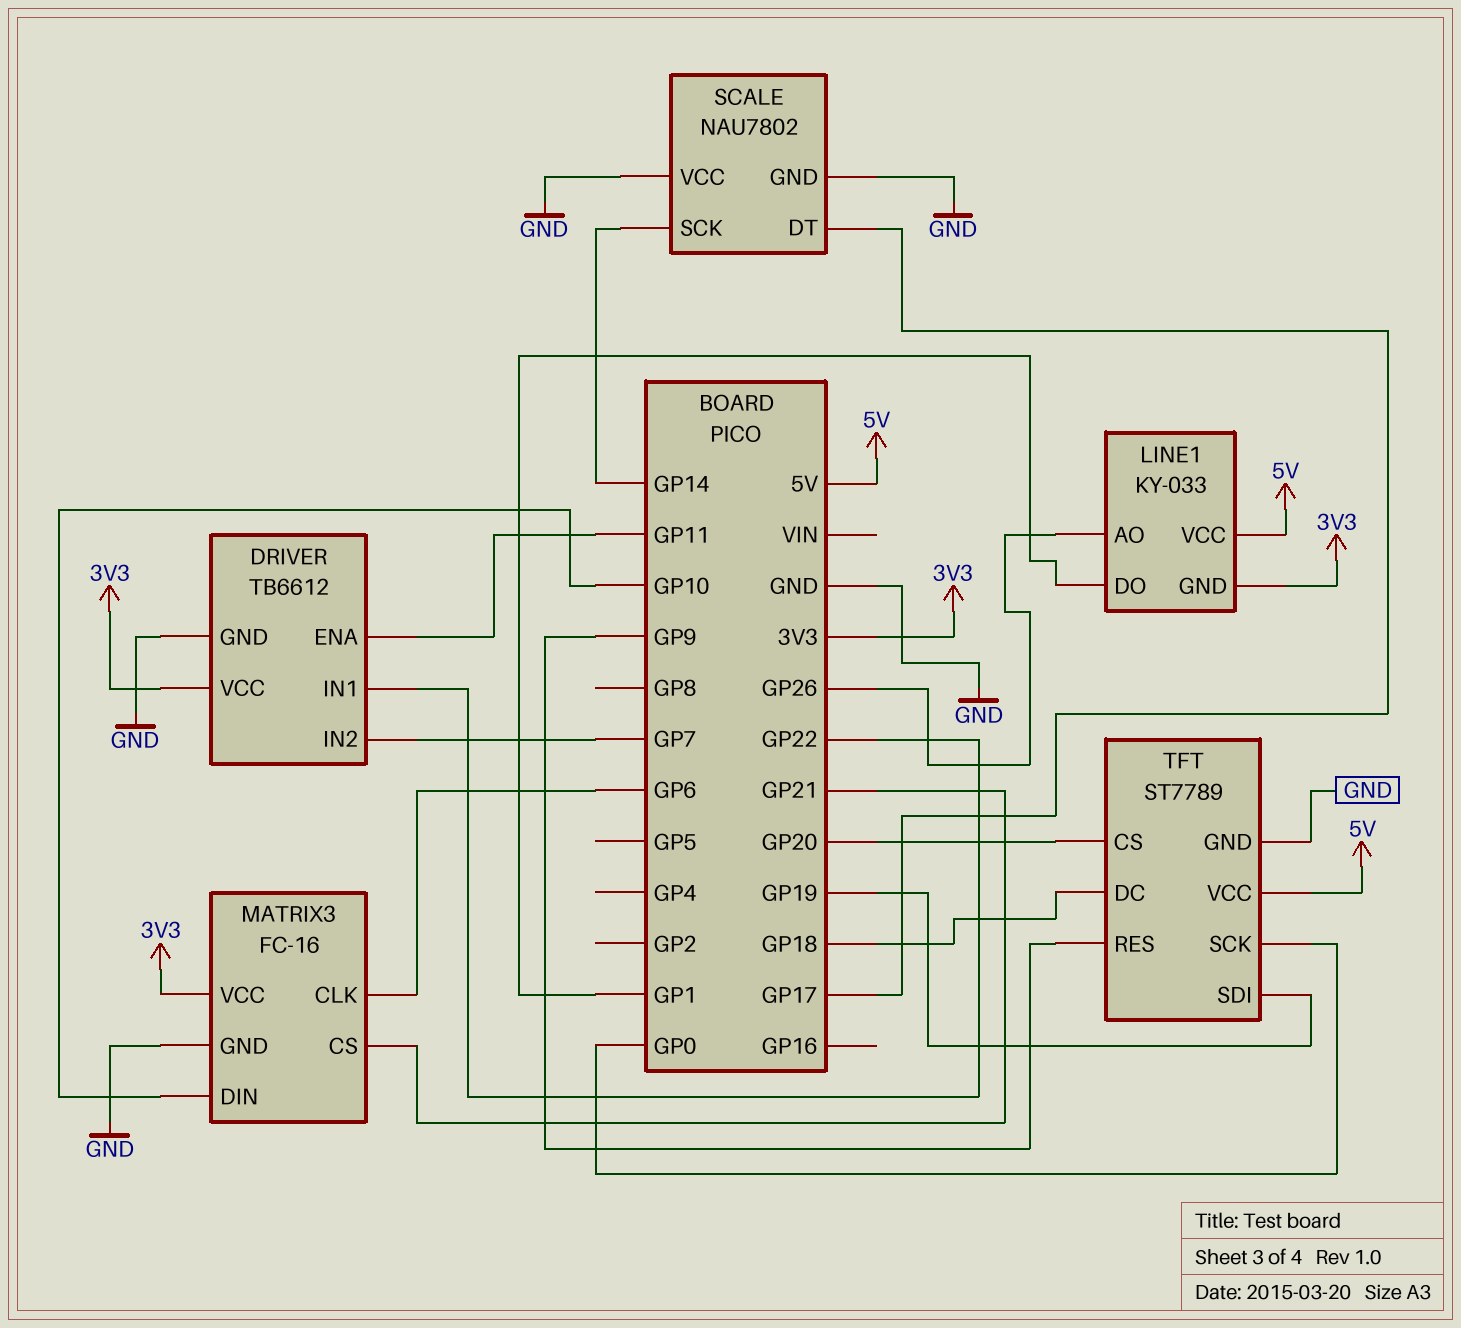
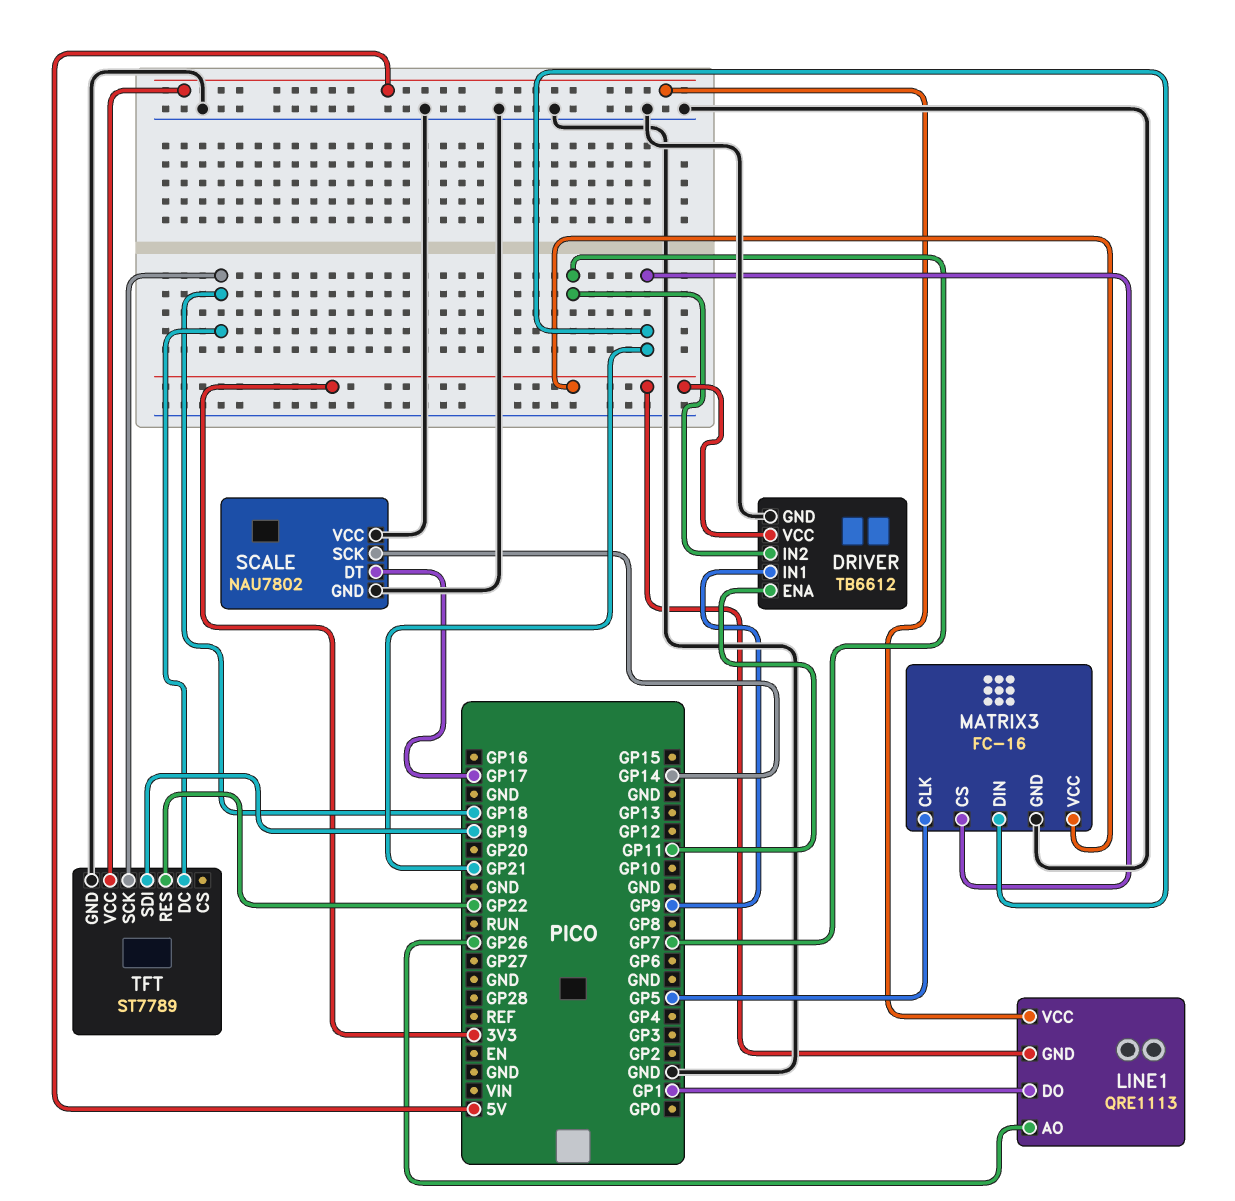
DRIVER pin IN1: GP22 -> GP9
LINE1: KY-033 -> QRE1113
MATRIX3 pin CLK: GP6 -> GP5
MATRIX3 pin DIN: GP10 -> GP21
TFT pin CS: GP20 -> none
TFT pin RES: GP9 -> GP22
TFT pin SCK: GP0 -> GP18

